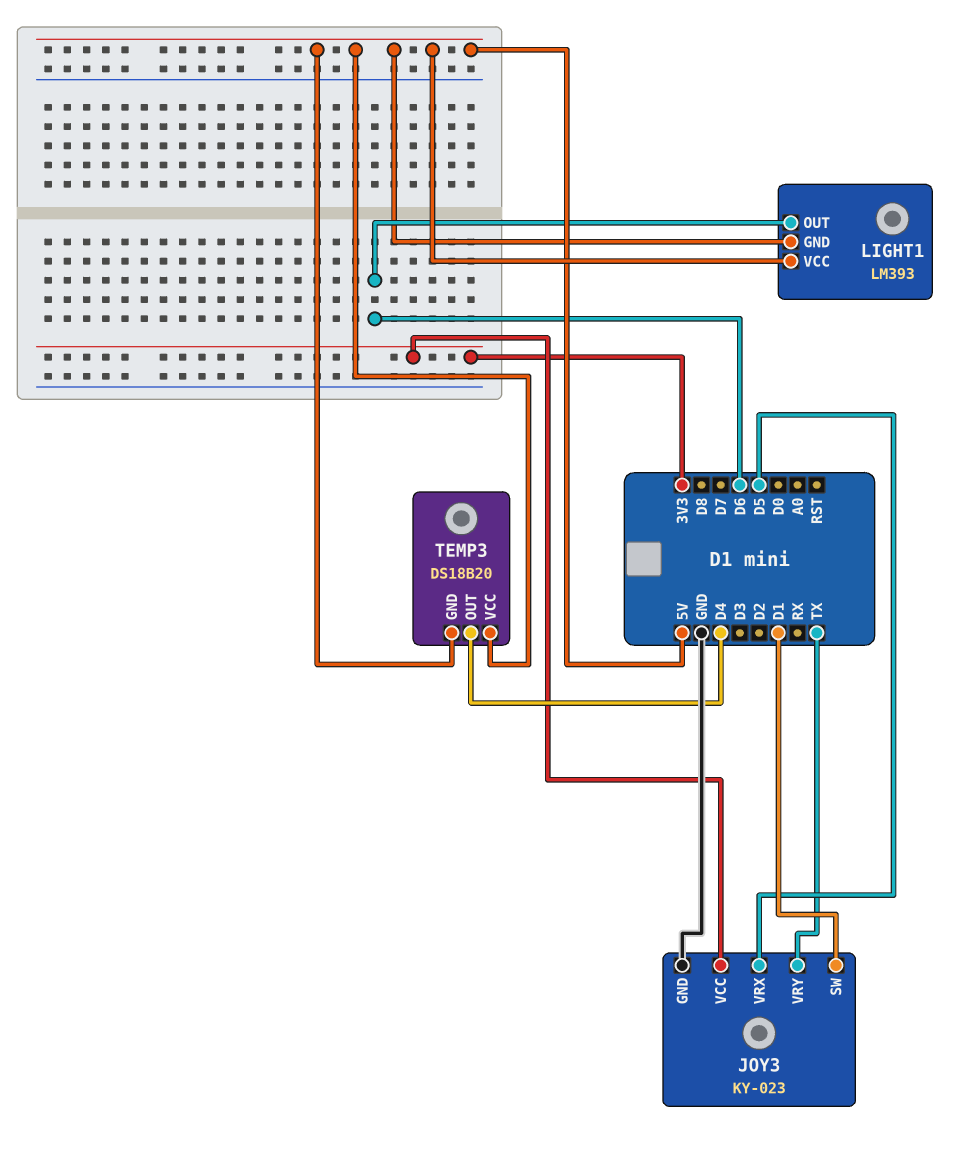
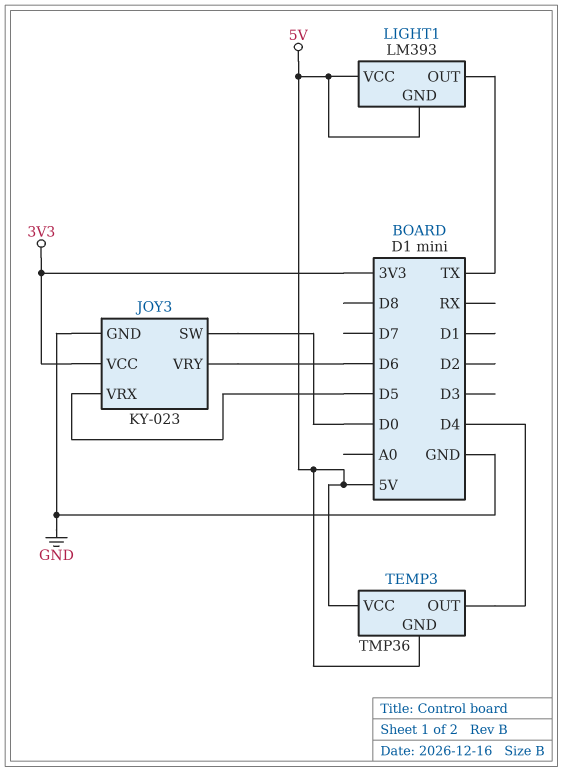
JOY3 pin SW: D1 -> D0
JOY3 pin VRY: TX -> D6
LIGHT1 pin OUT: D6 -> TX
TEMP3: DS18B20 -> TMP36

